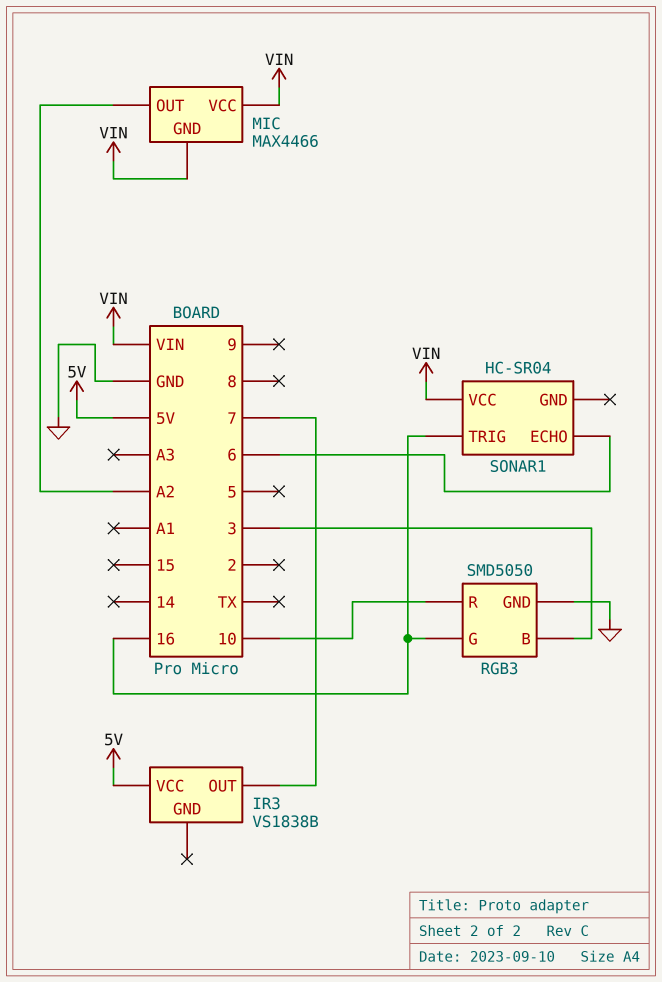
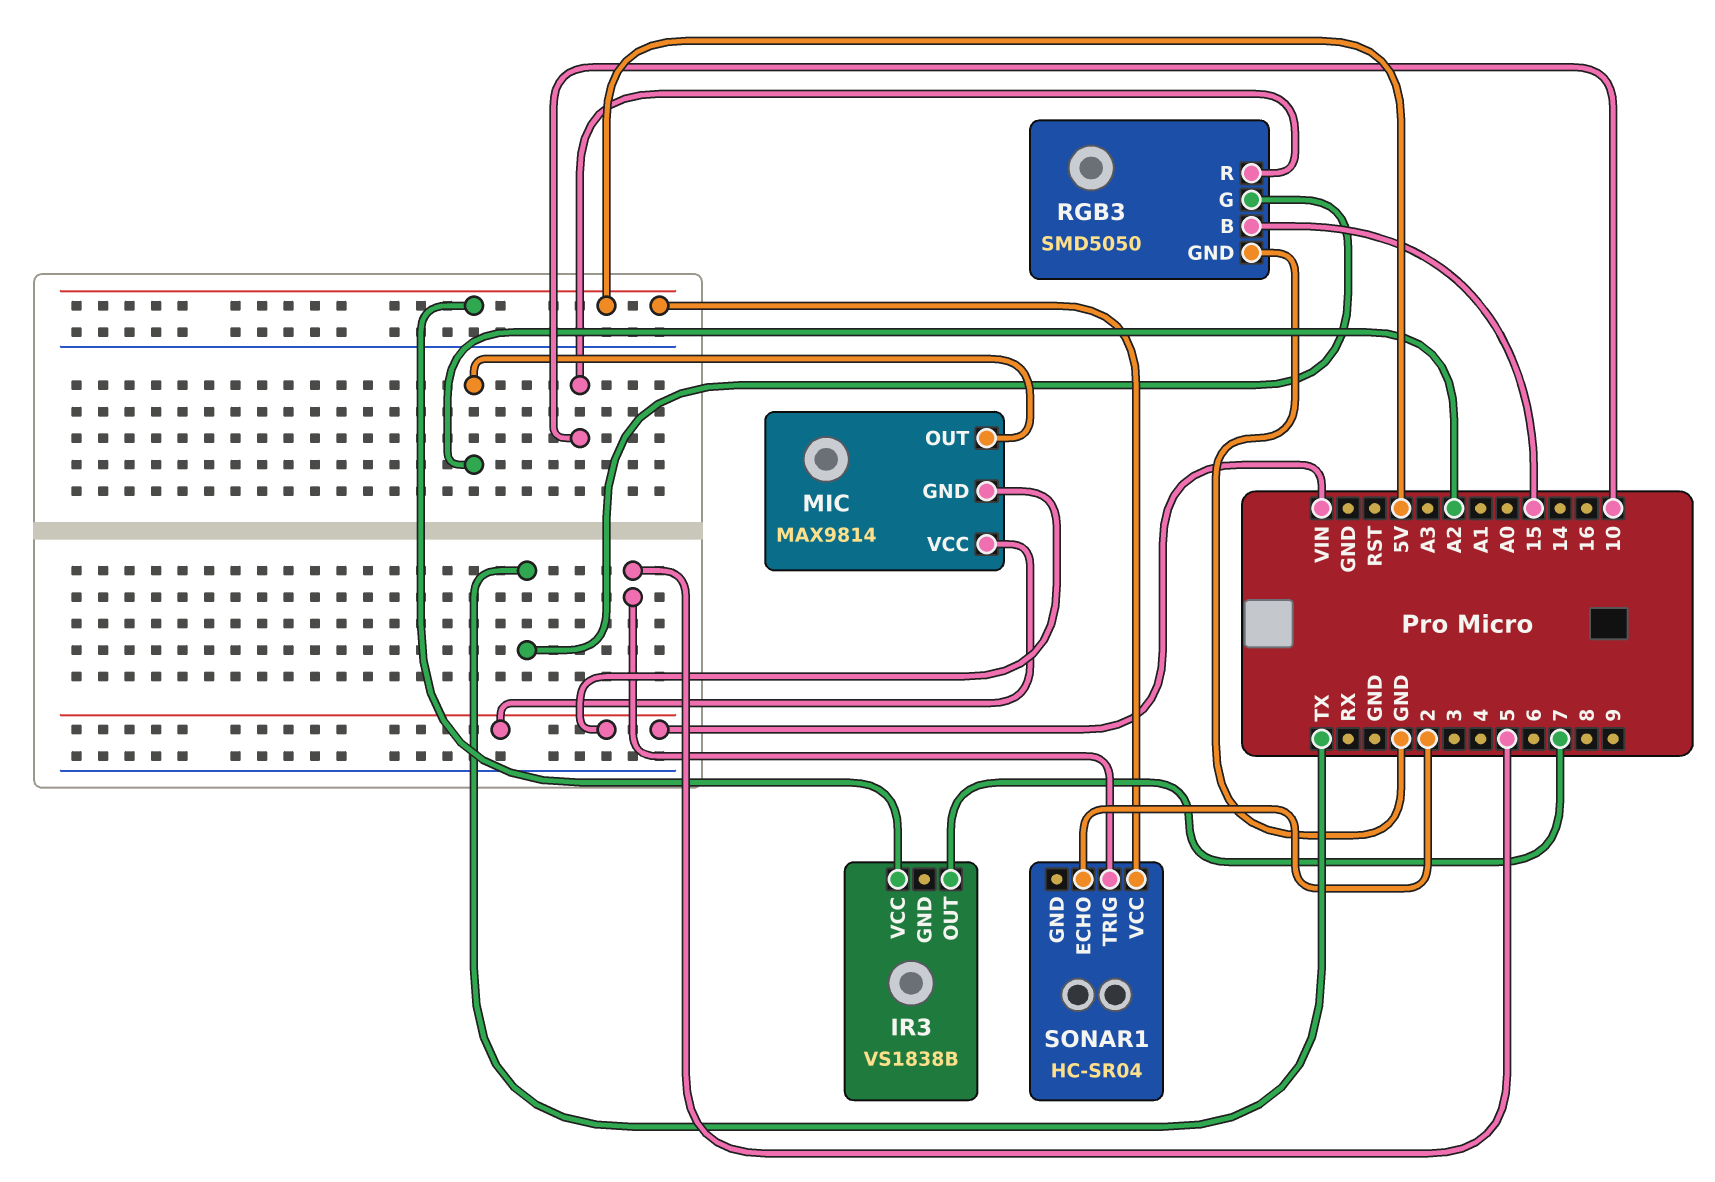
MIC: MAX4466 -> MAX9814
RGB3 pin B: 3 -> 15
RGB3 pin G: 16 -> TX
SONAR1 pin ECHO: 6 -> 2
SONAR1 pin TRIG: 16 -> 5
SONAR1 pin VCC: VIN -> 5V

